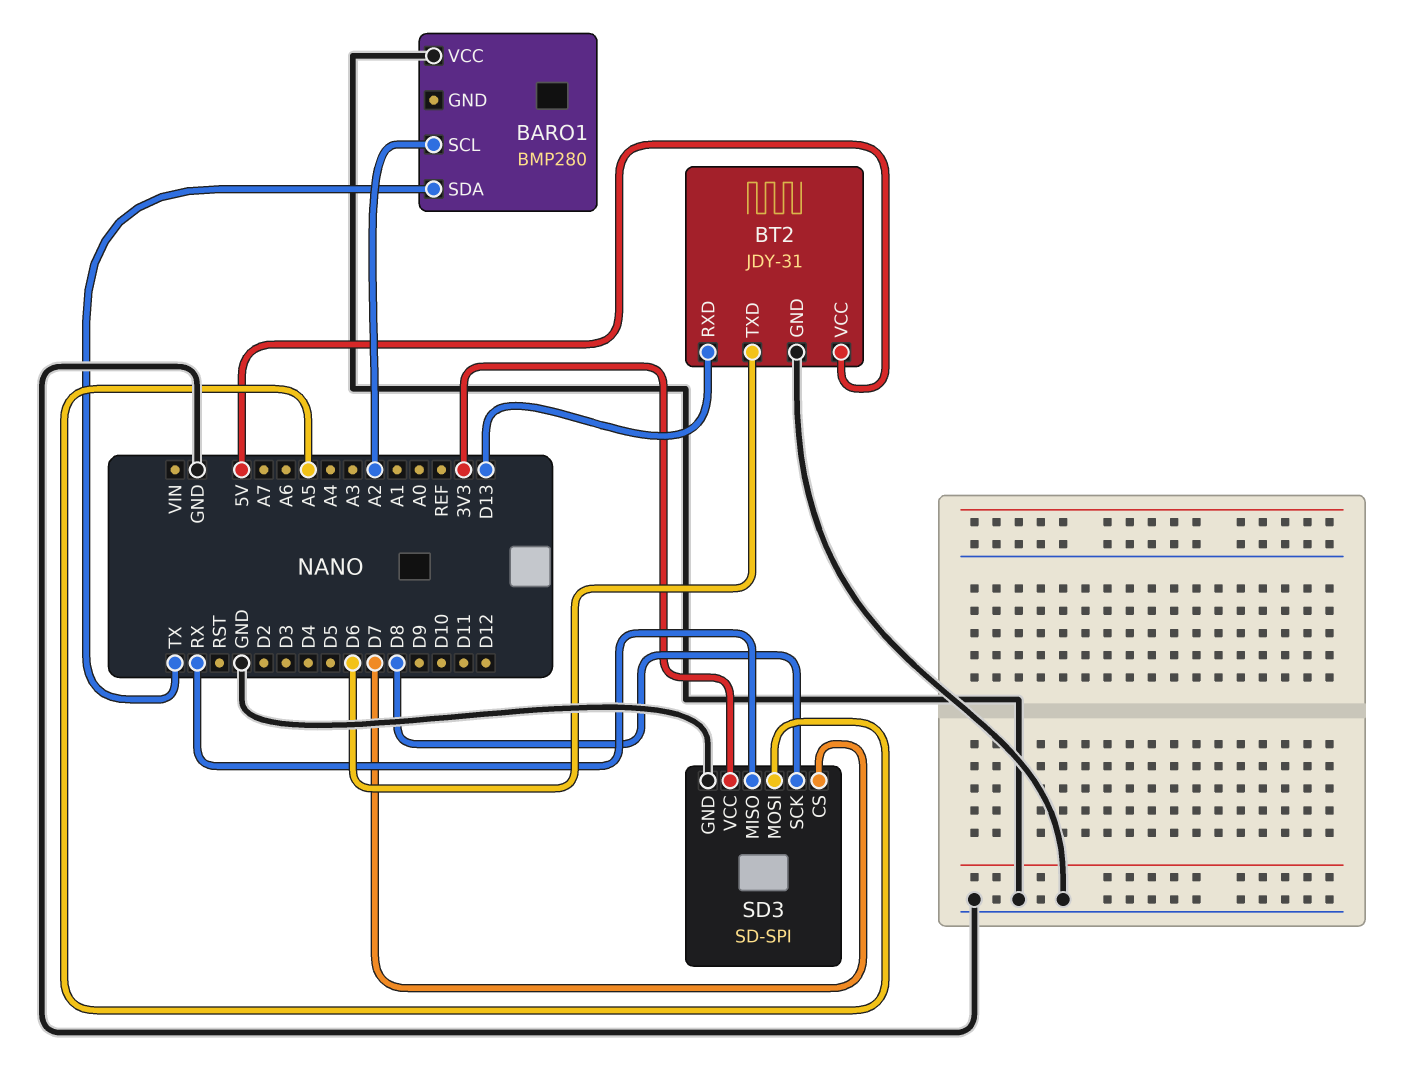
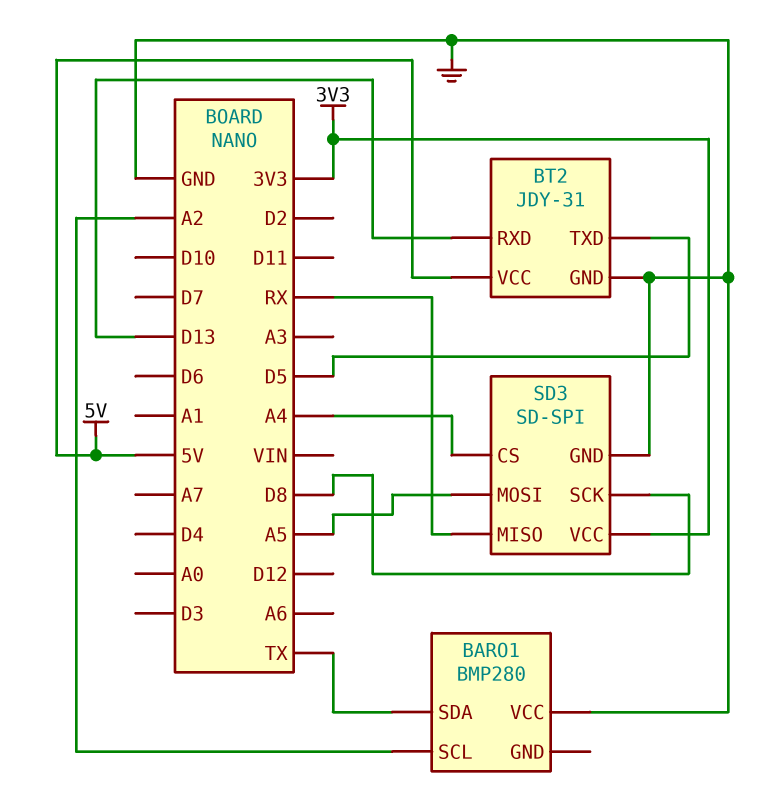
BT2 pin TXD: D6 -> D5
SD3 pin CS: D7 -> A4

